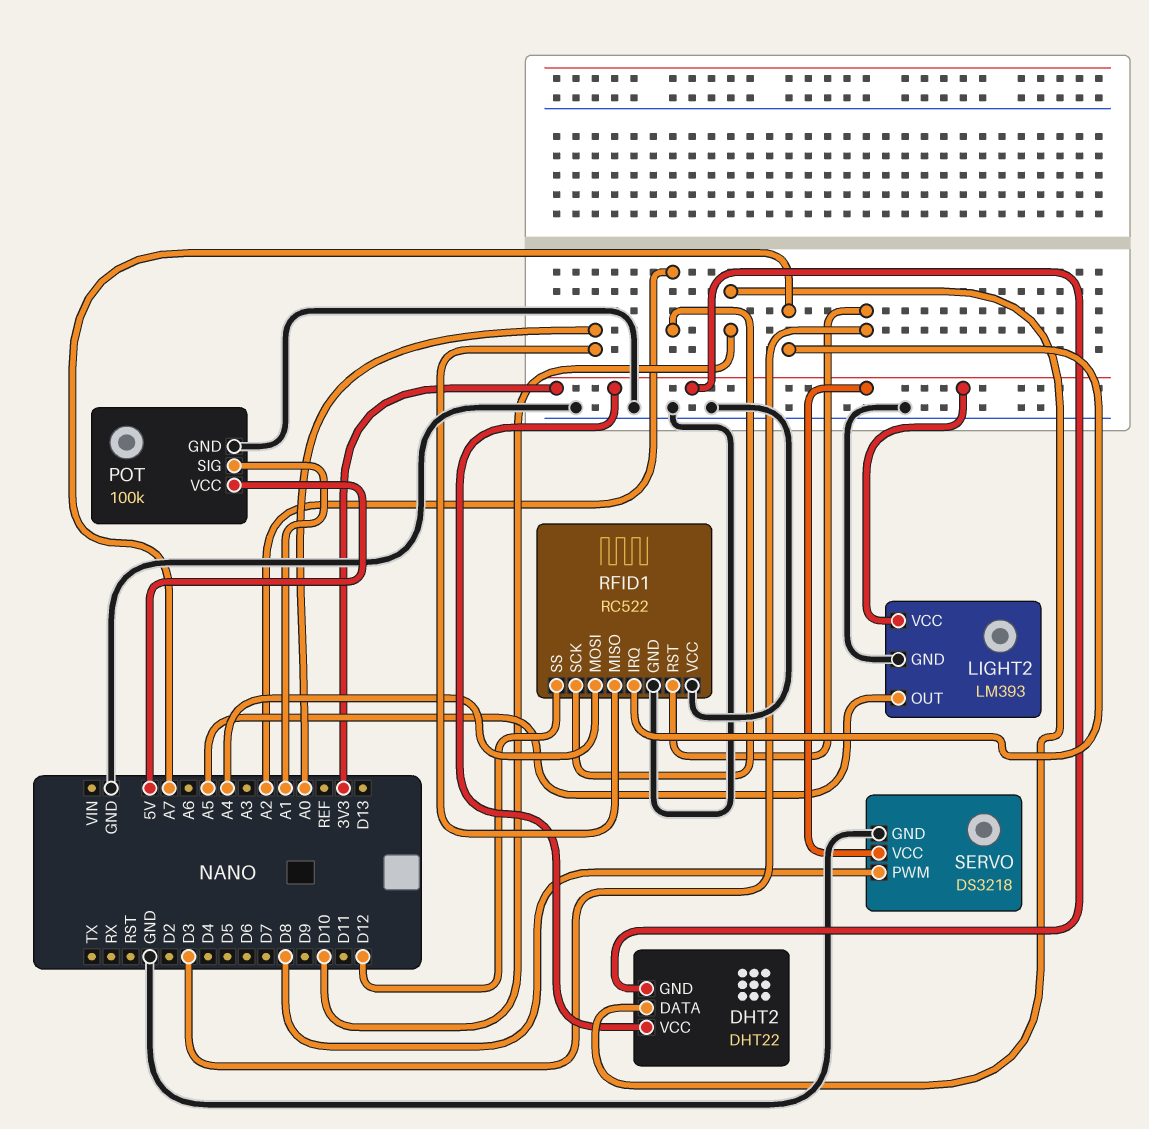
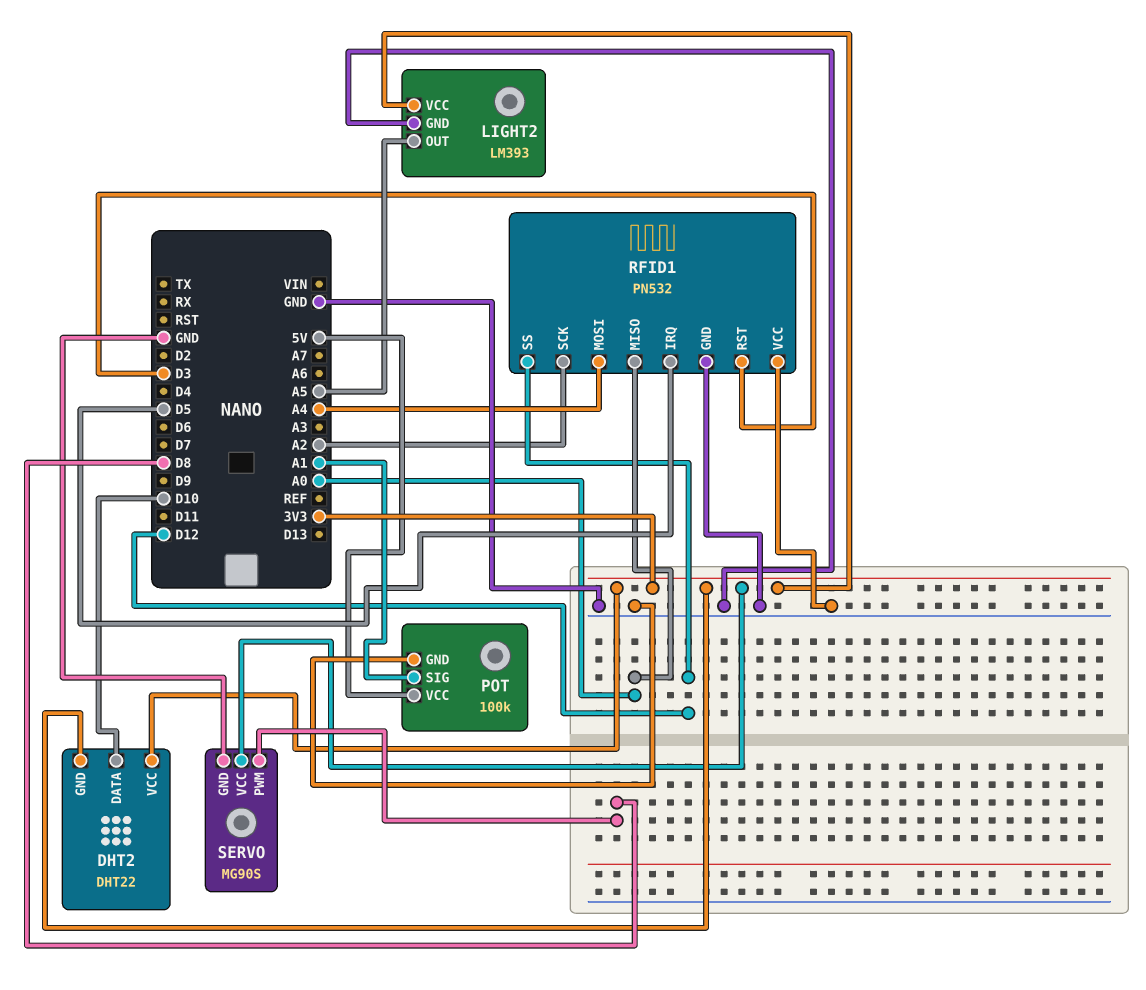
RFID1: RC522 -> PN532
RFID1 pin IRQ: A7 -> D5
SERVO: DS3218 -> MG90S

